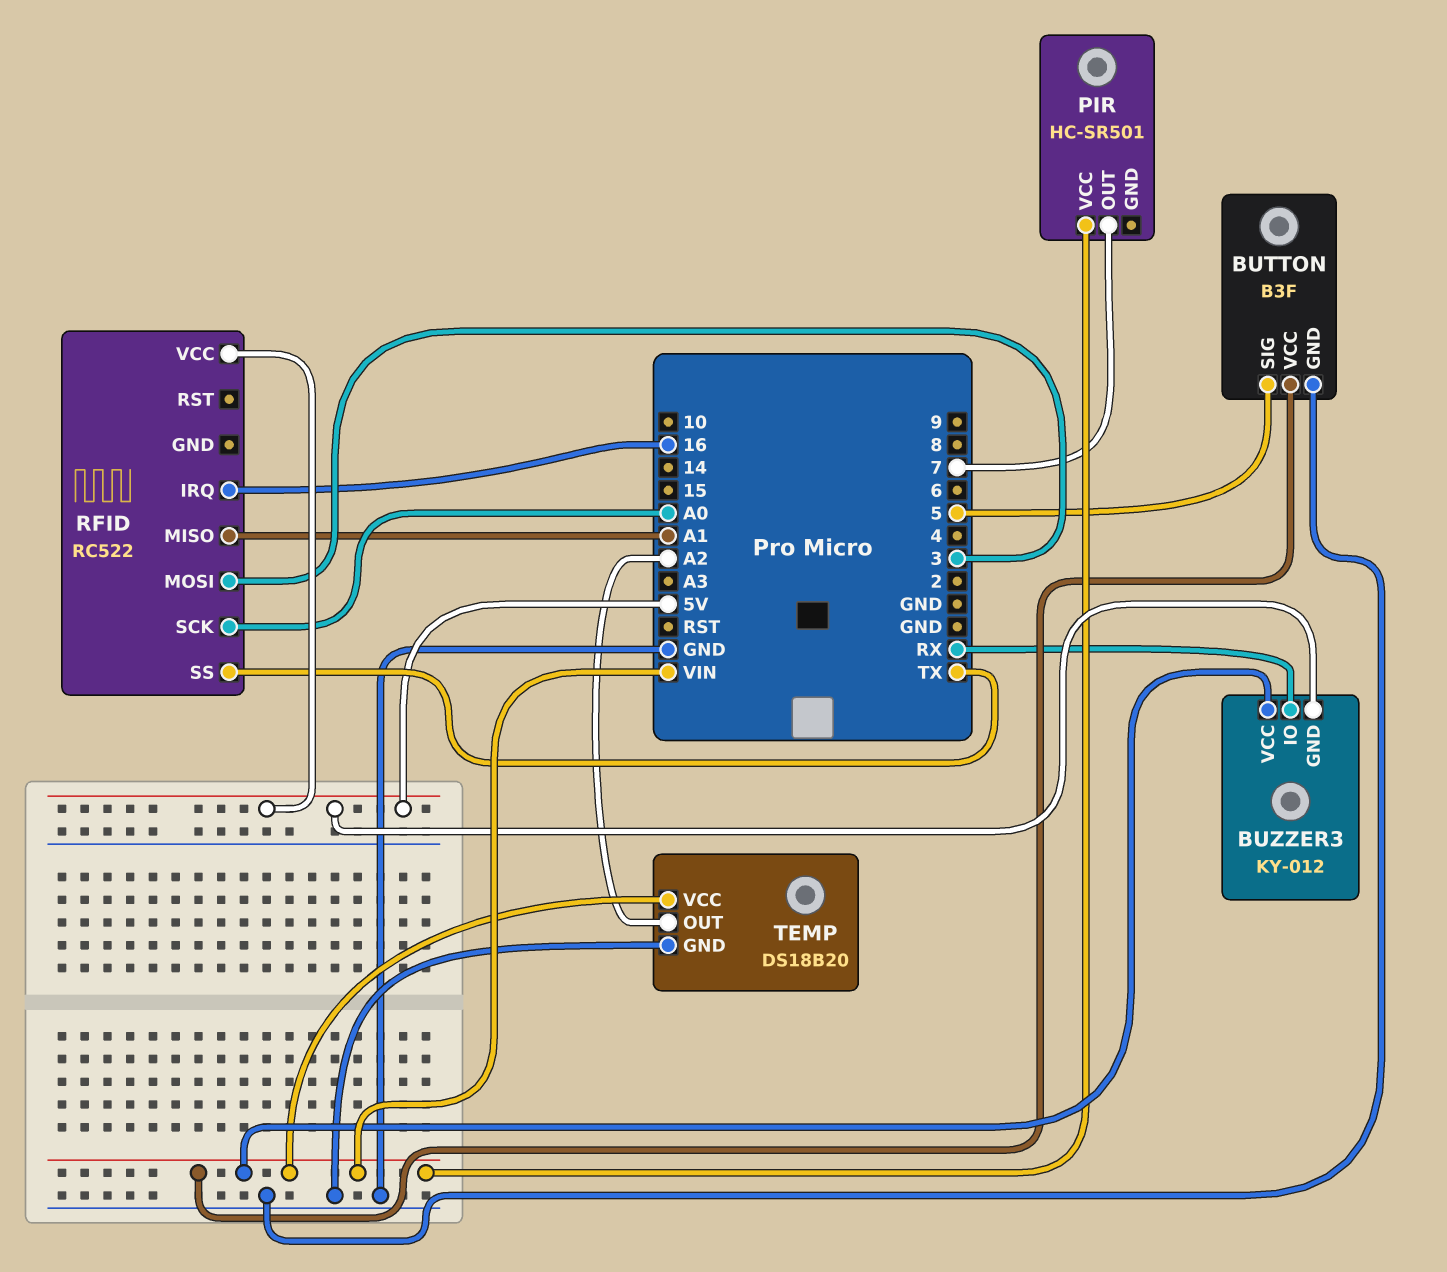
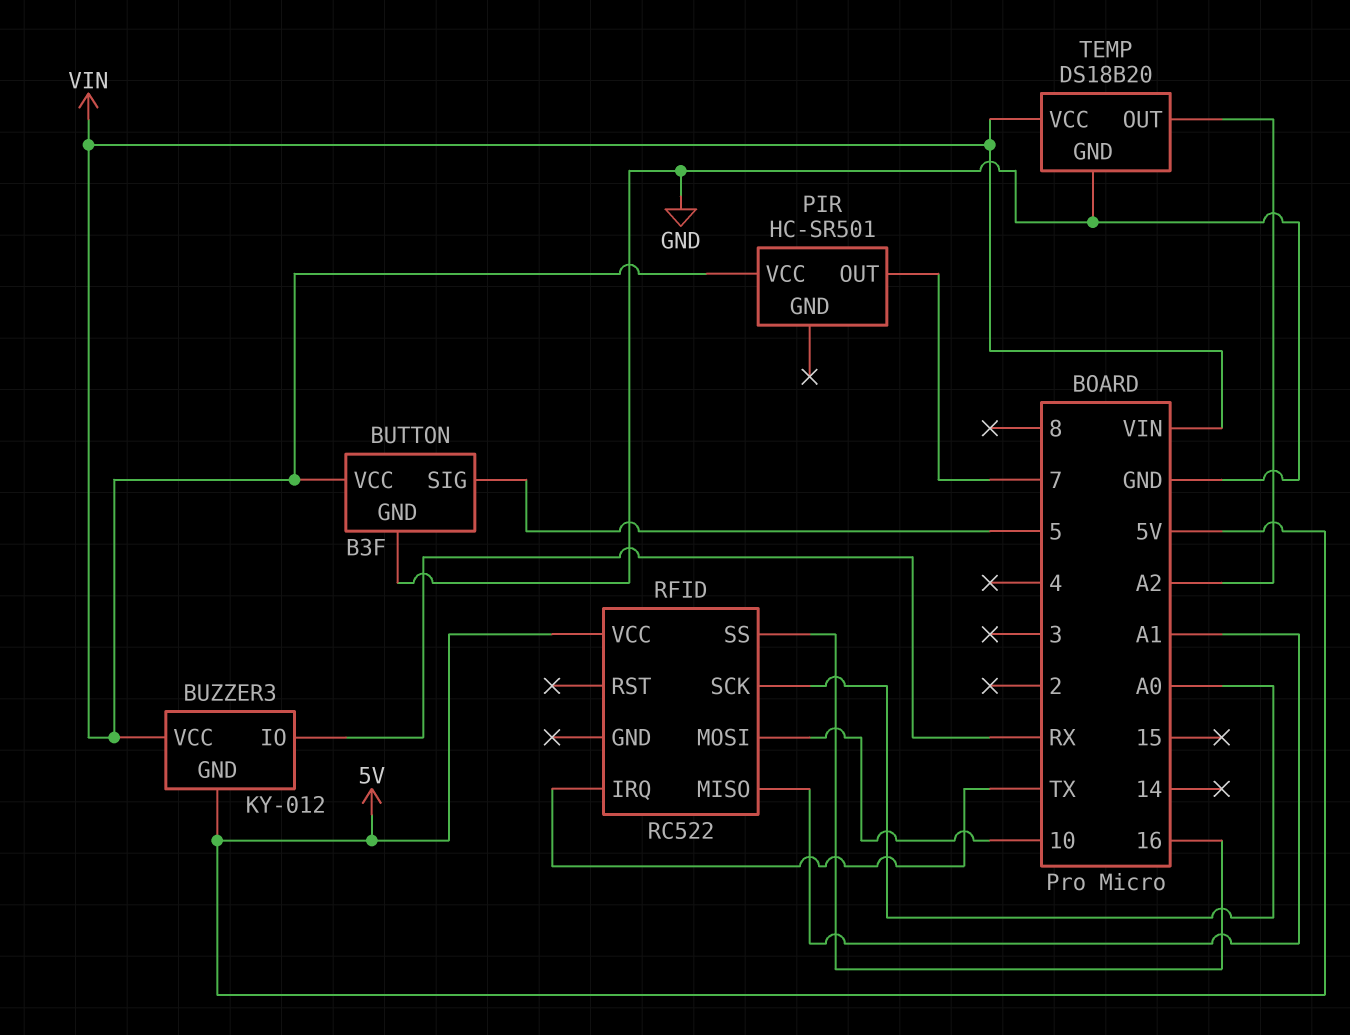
RFID pin IRQ: 16 -> TX
RFID pin MOSI: 3 -> 10
RFID pin SS: TX -> 16

